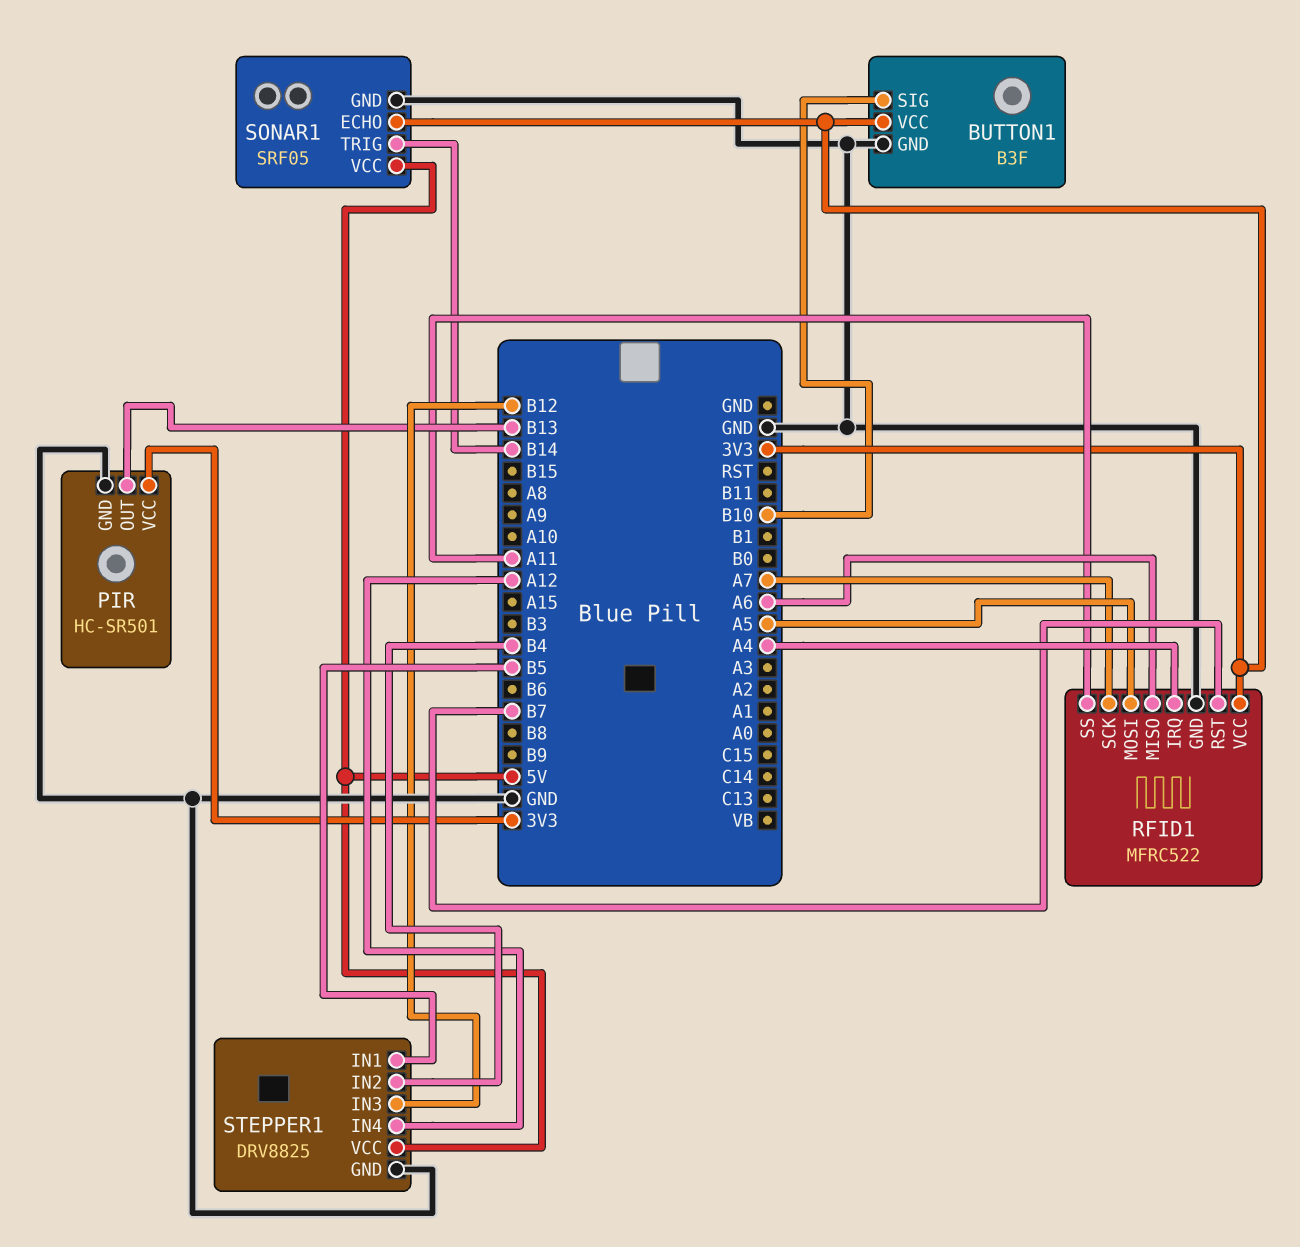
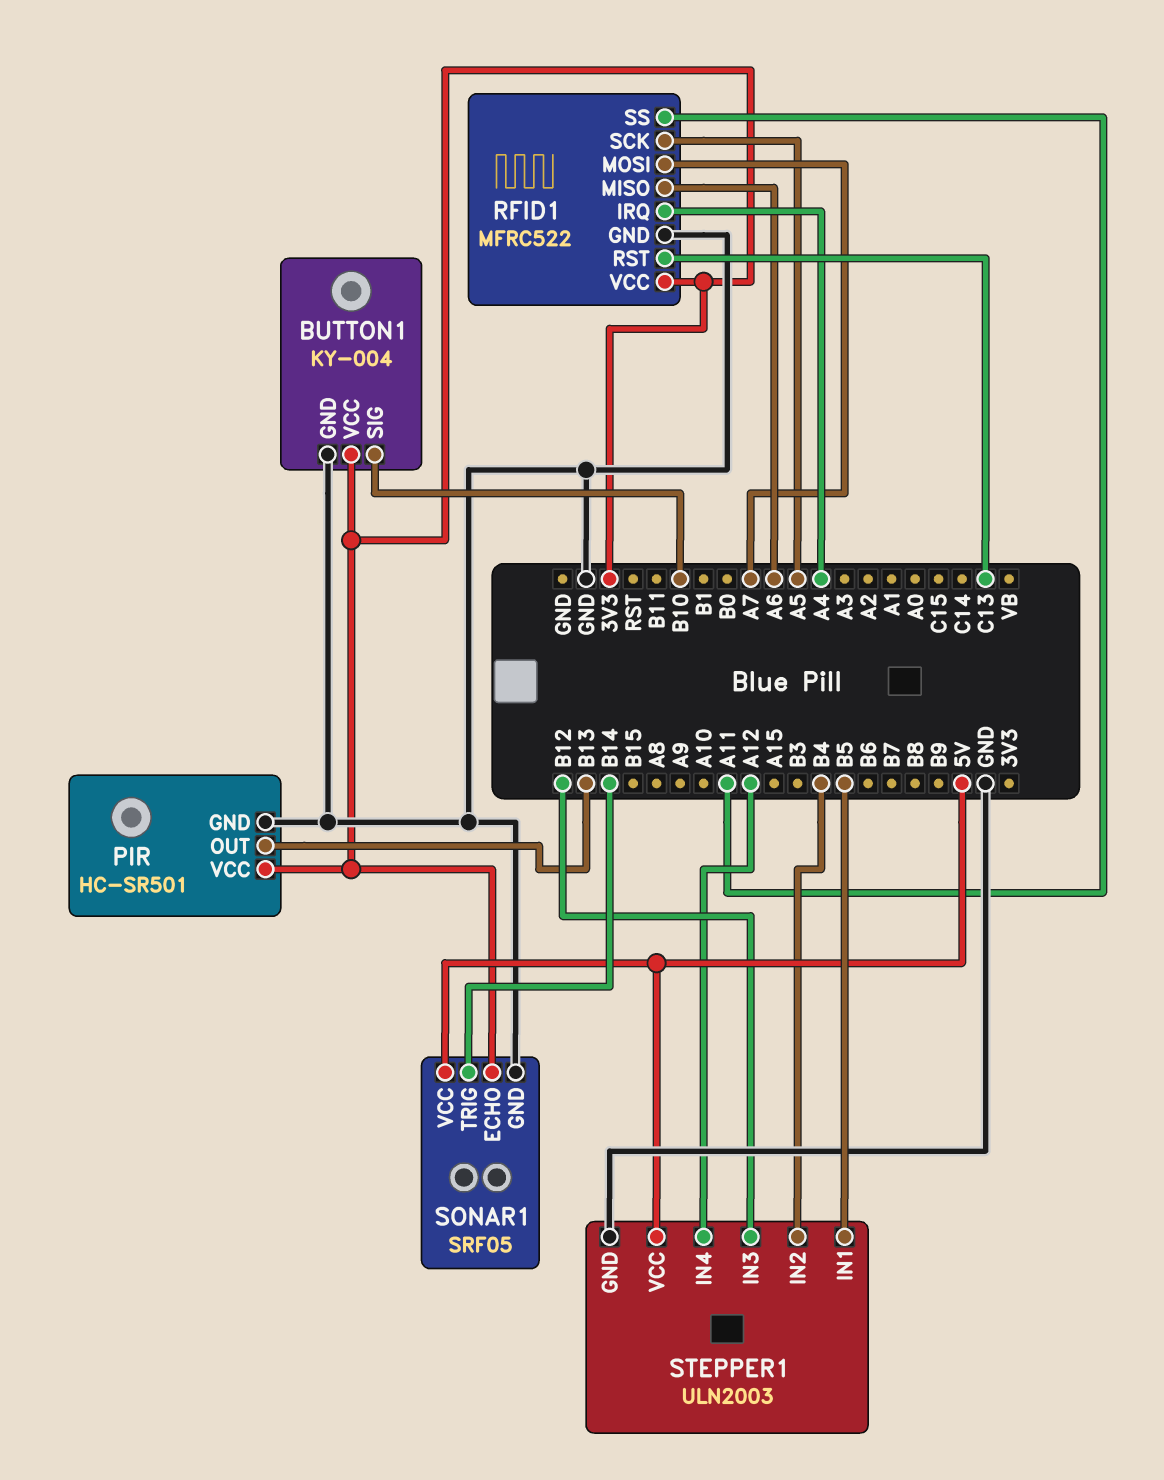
BUTTON1: B3F -> KY-004
RFID1 pin MOSI: A5 -> A7
RFID1 pin RST: B7 -> C13
RFID1 pin SCK: A7 -> A5
STEPPER1: DRV8825 -> ULN2003

